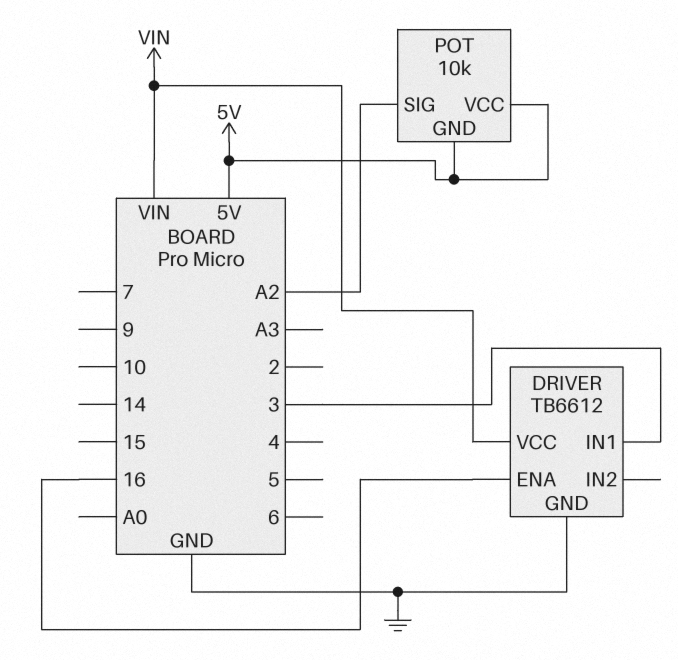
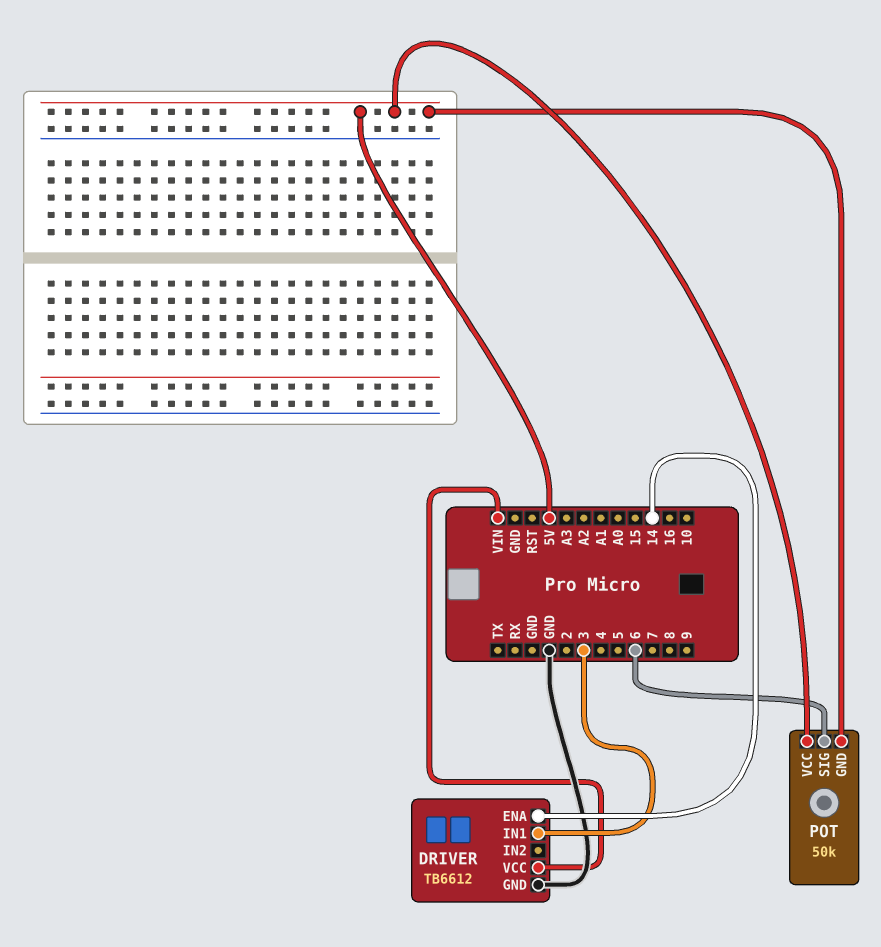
DRIVER pin ENA: 16 -> 14
POT: 10k -> 50k
POT pin SIG: A2 -> 6

